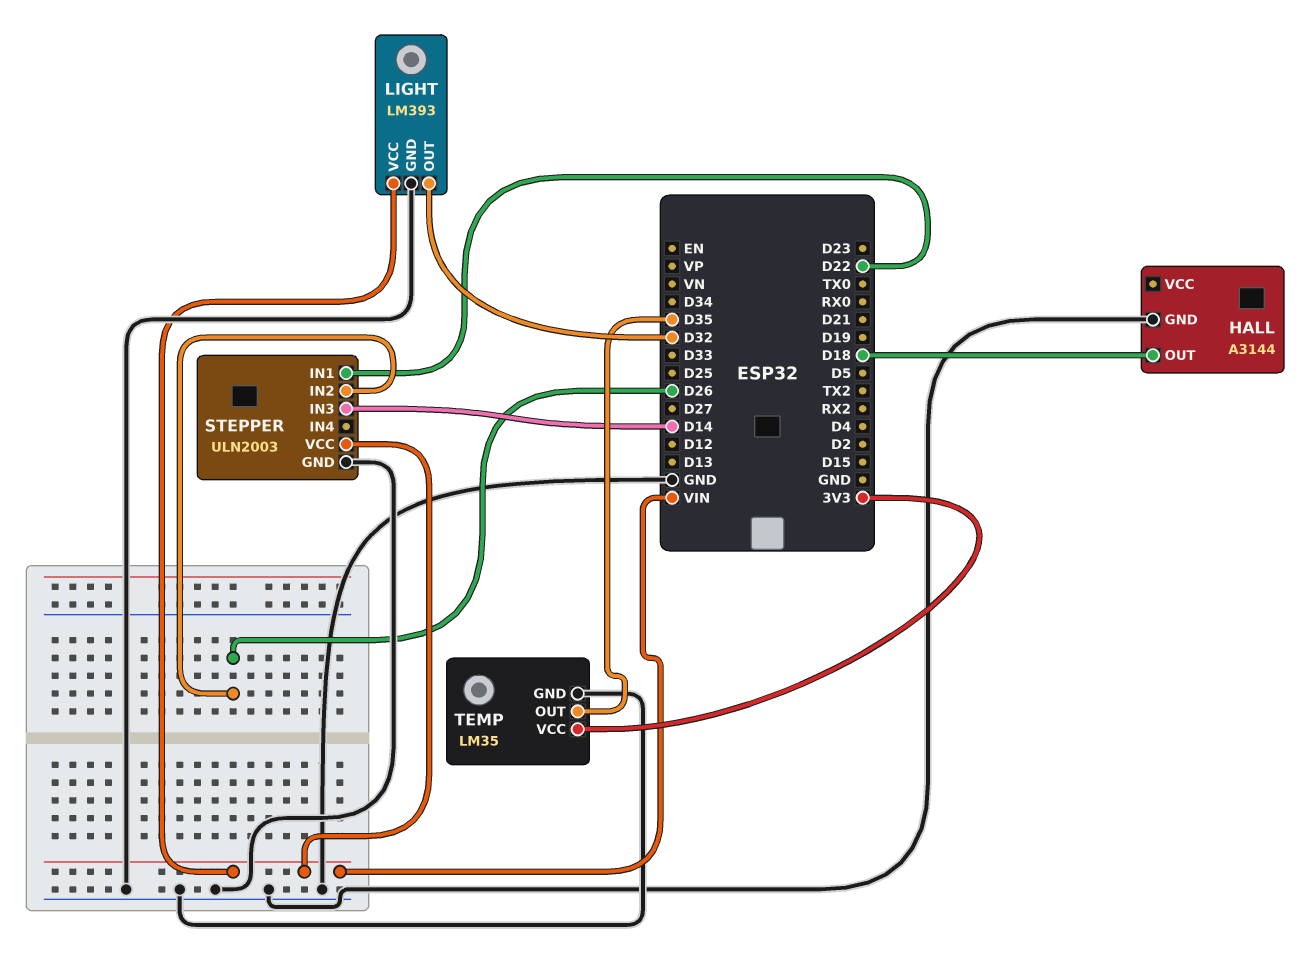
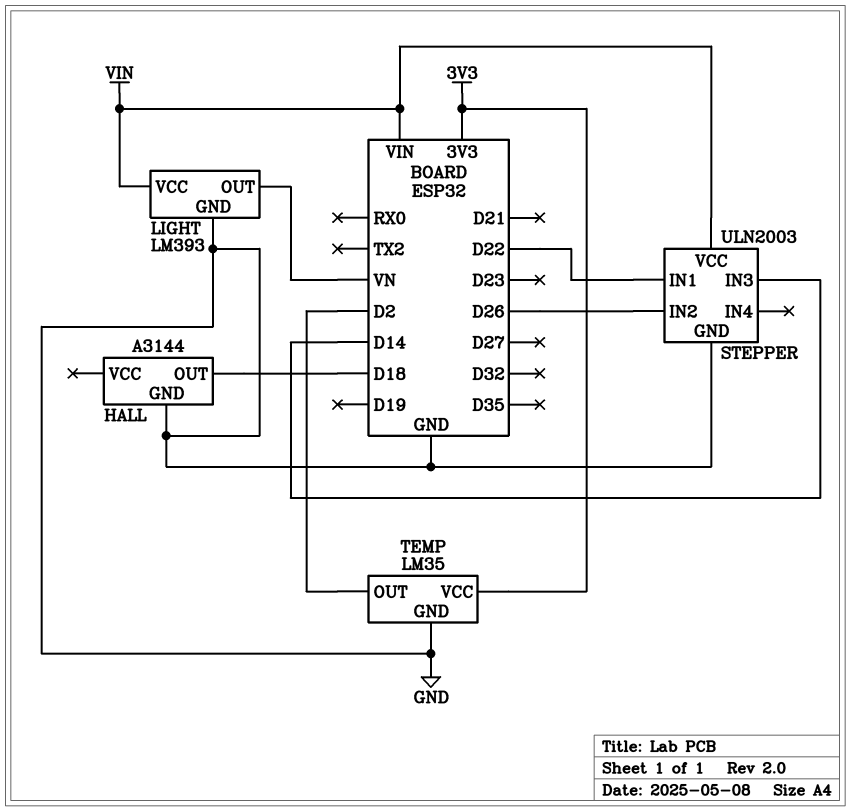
LIGHT pin OUT: D32 -> VN
TEMP pin OUT: D35 -> D2

